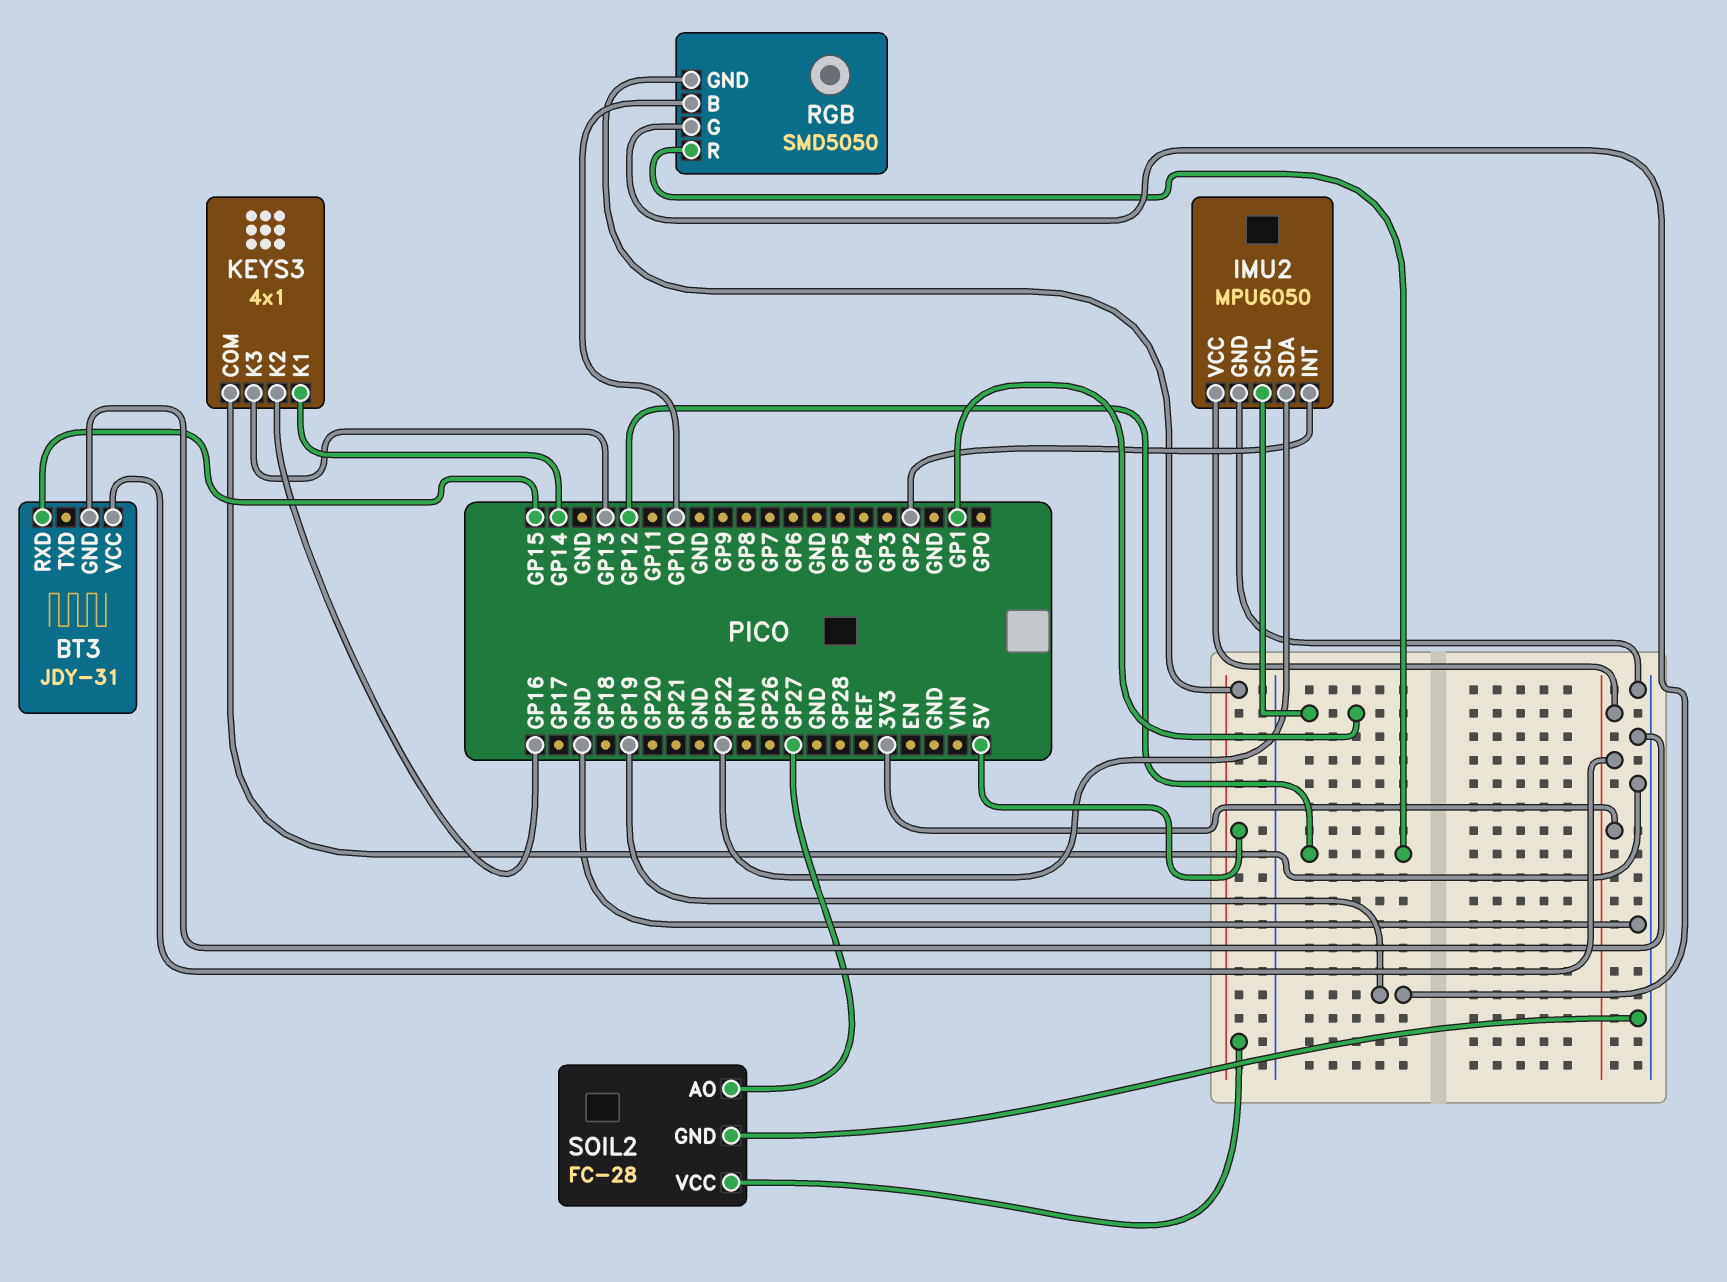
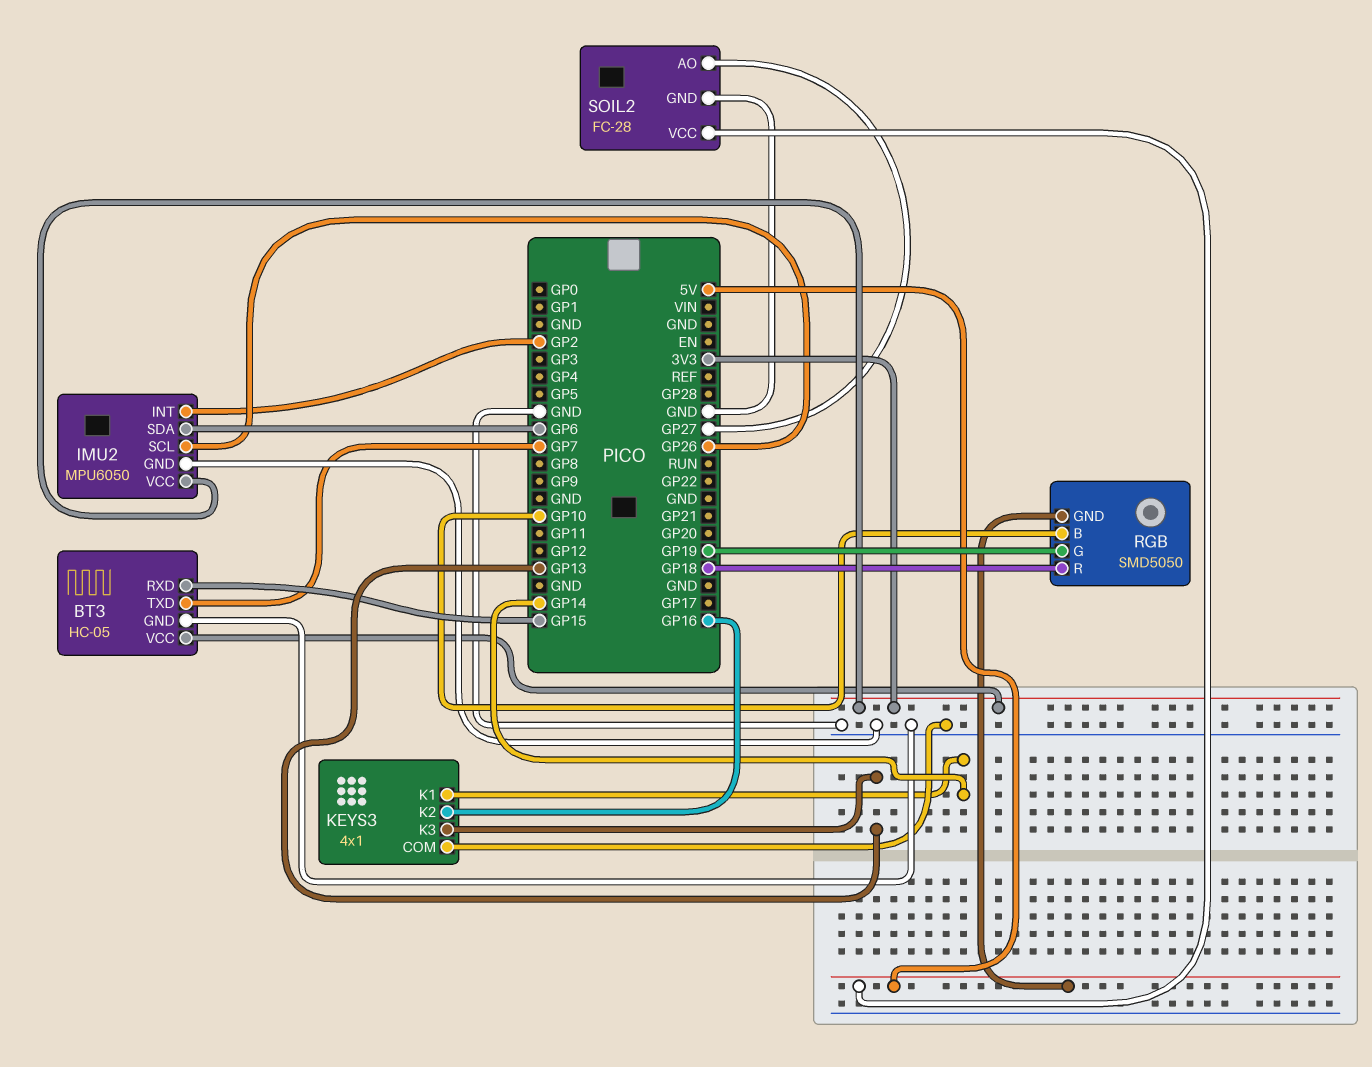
BT3: JDY-31 -> HC-05
BT3 pin TXD: none -> GP7
IMU2 pin SCL: GP1 -> GP26
IMU2 pin SDA: GP22 -> GP6
RGB pin R: GP12 -> GP18

